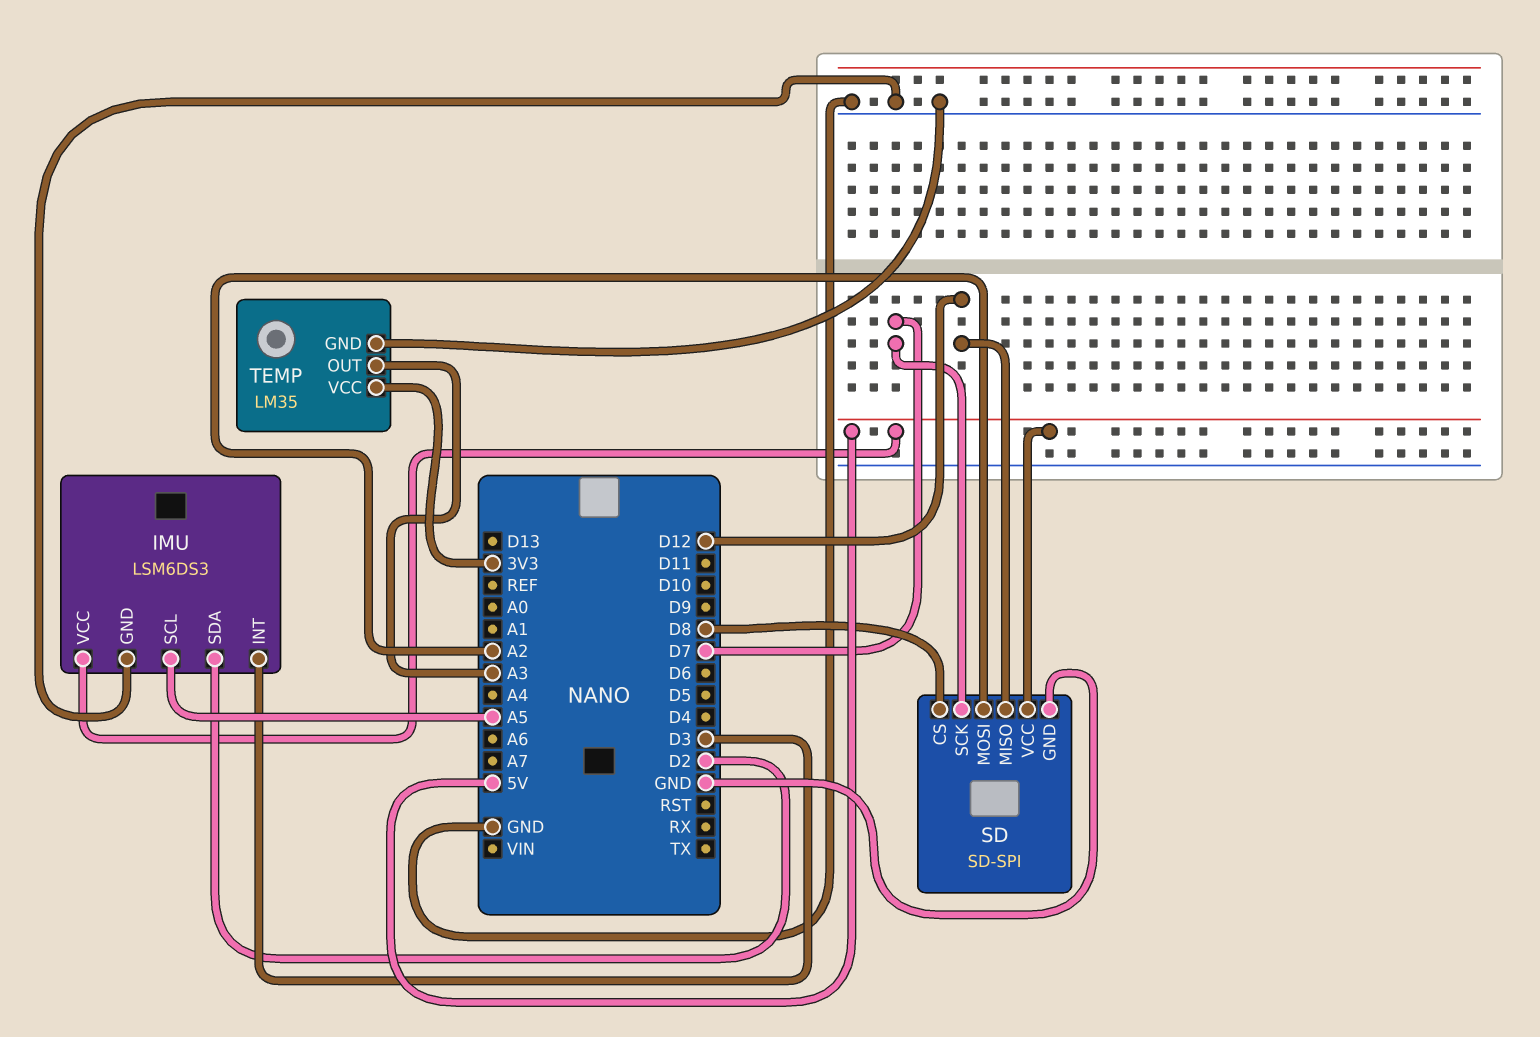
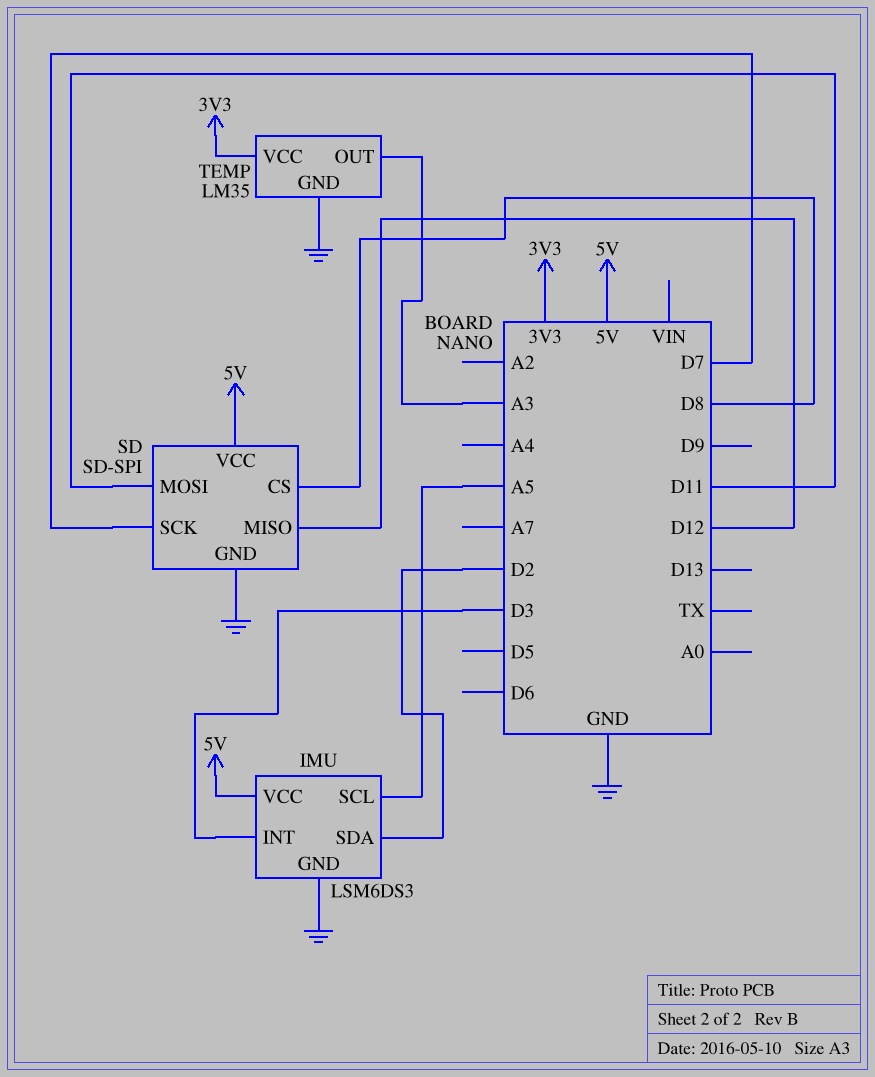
SD pin MOSI: A2 -> D11

